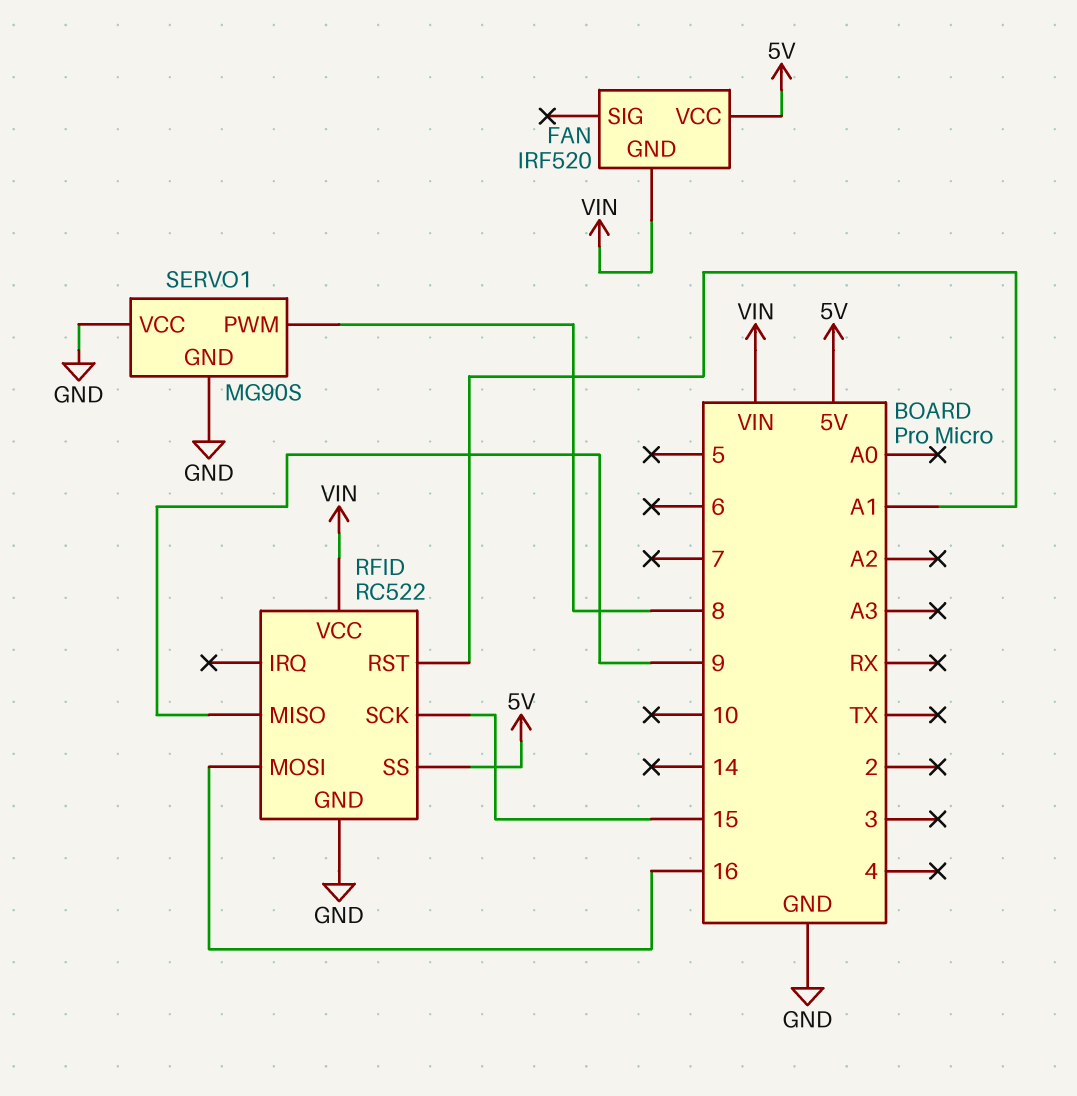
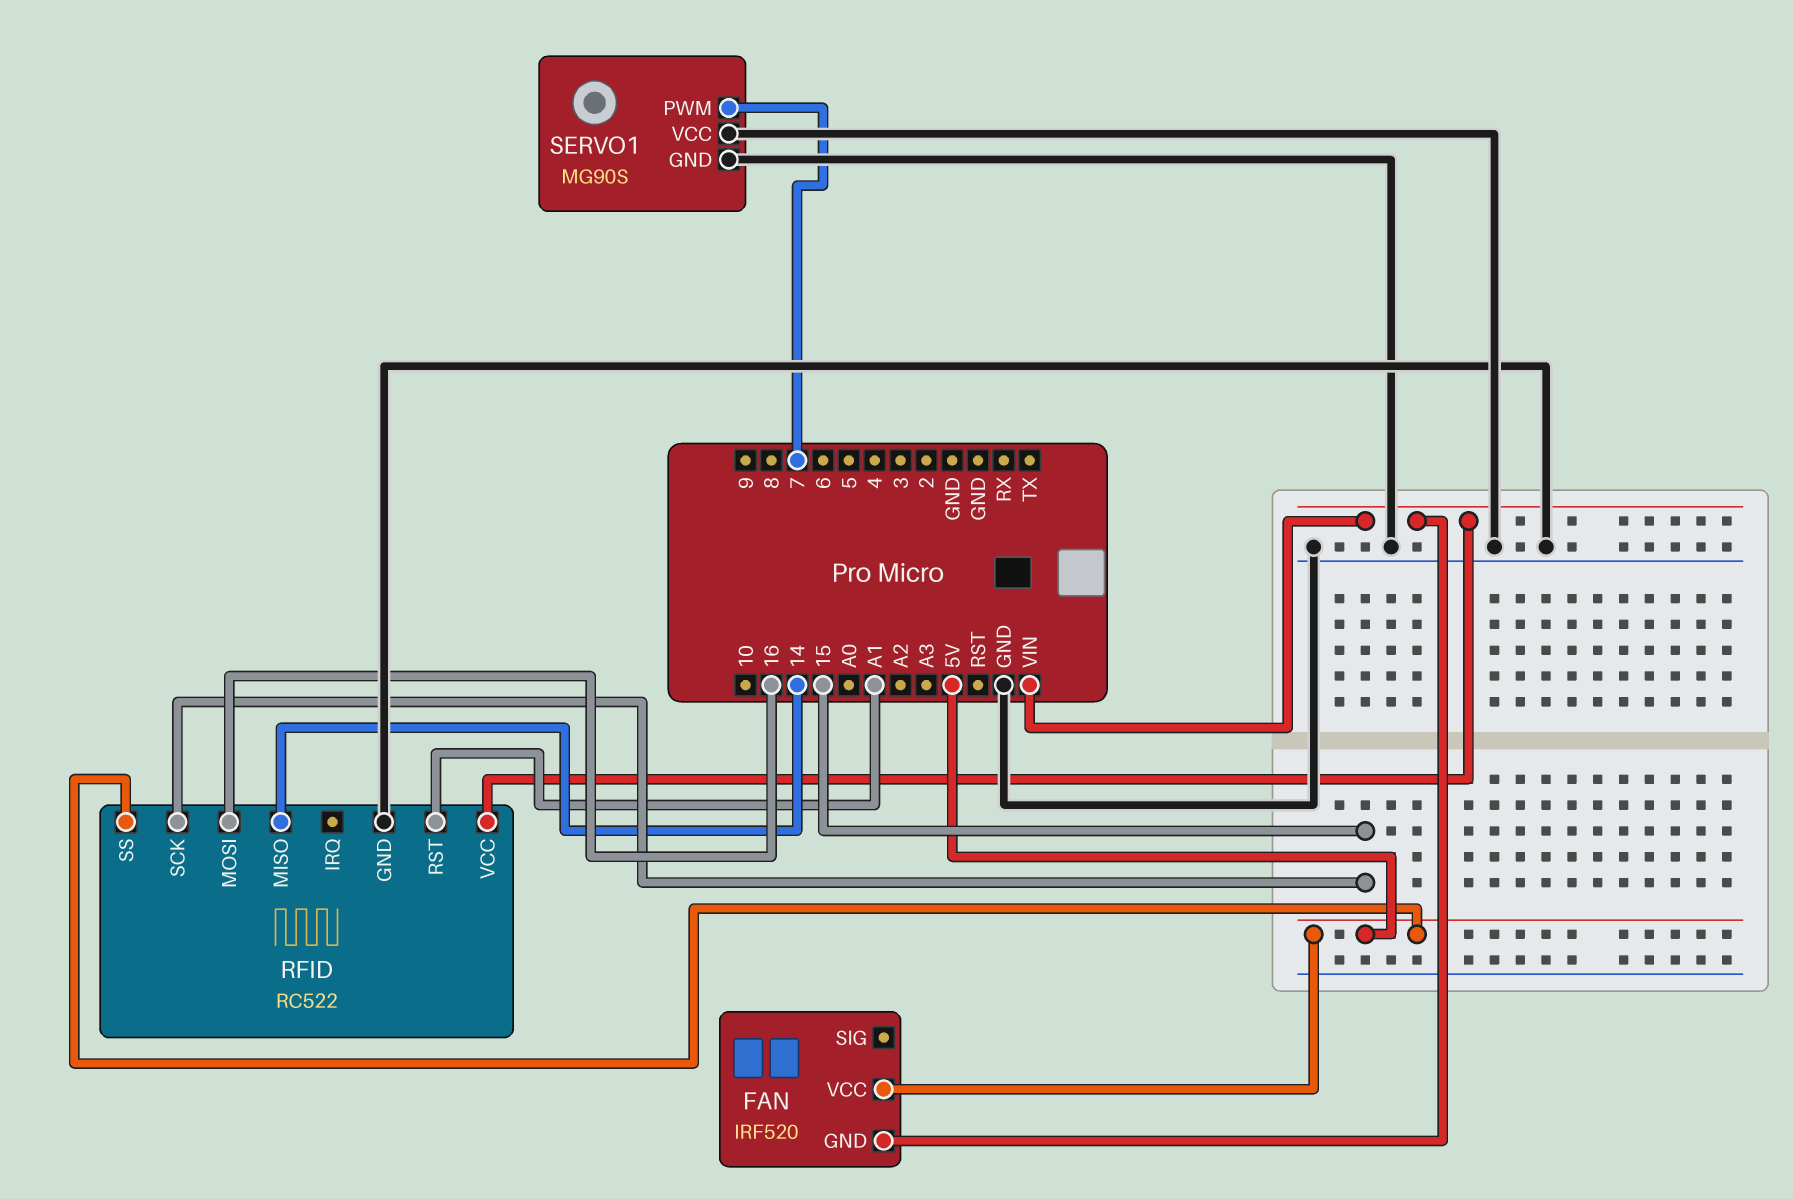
RFID pin MISO: 9 -> 14
SERVO1 pin PWM: 8 -> 7

